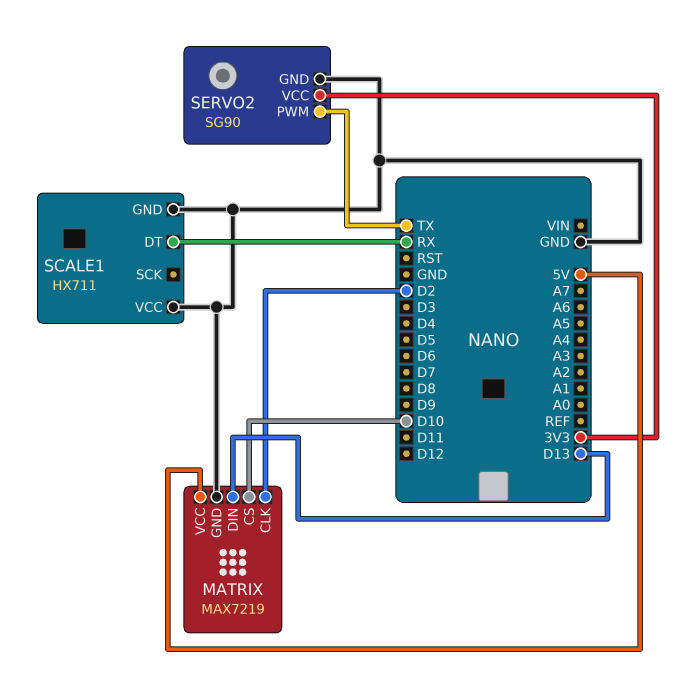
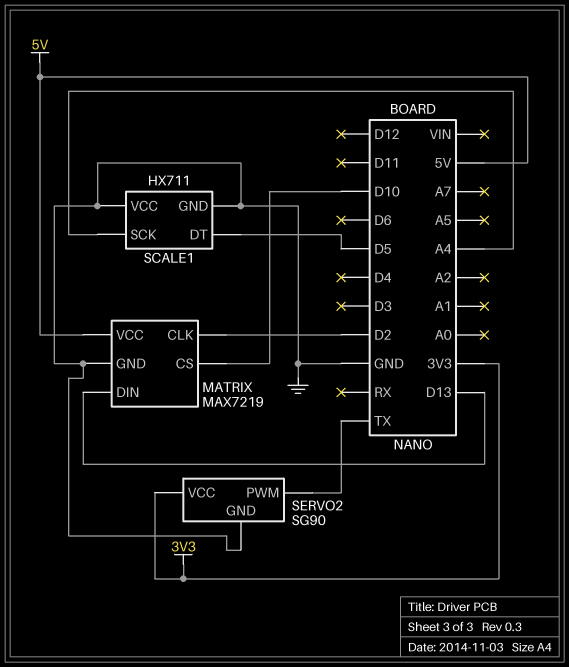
SCALE1 pin DT: RX -> D5
SCALE1 pin SCK: none -> A4

